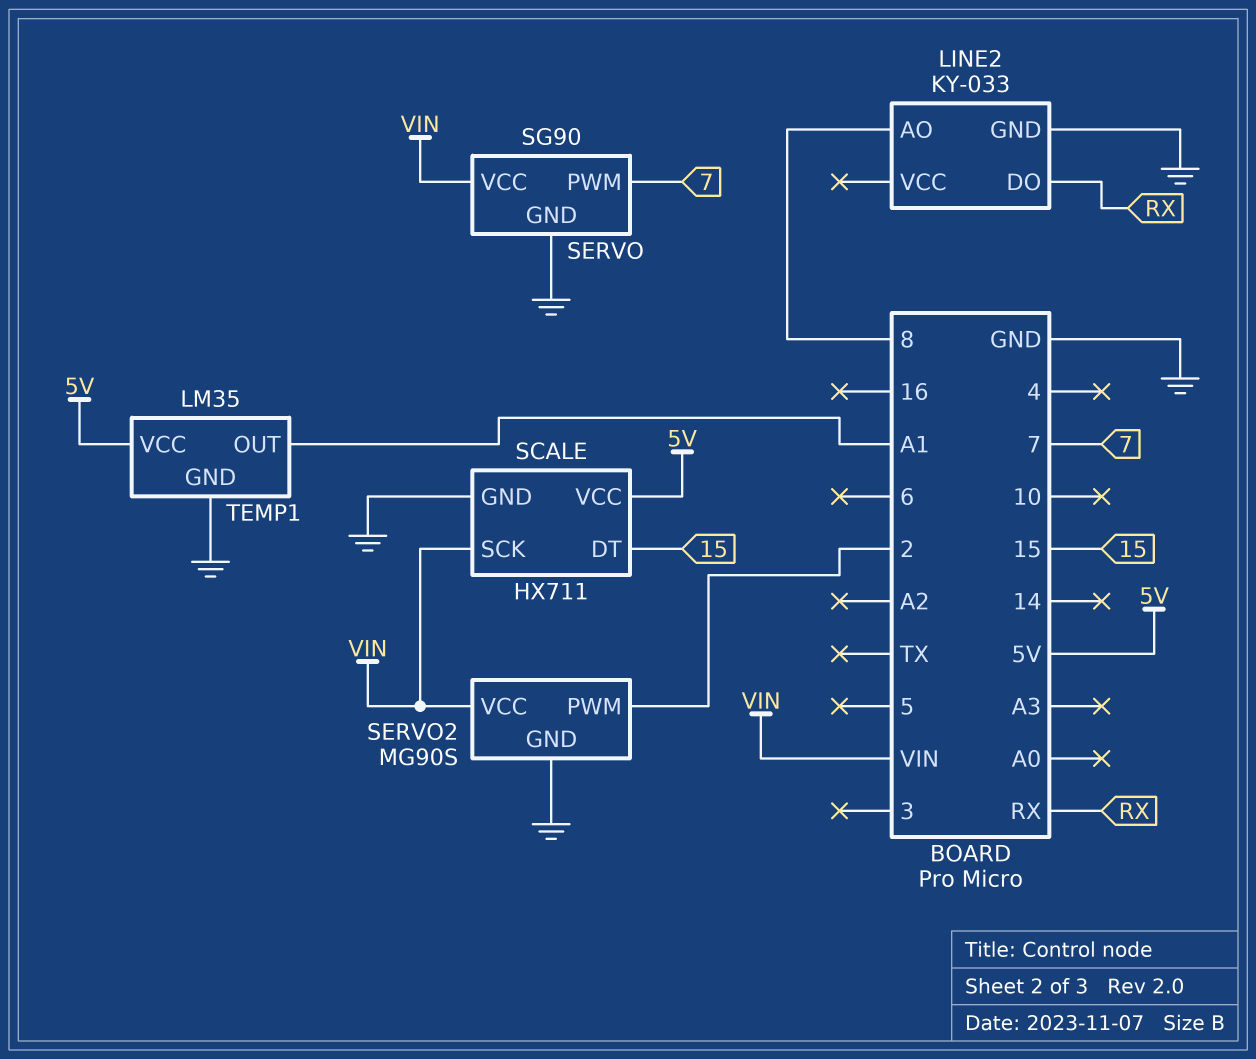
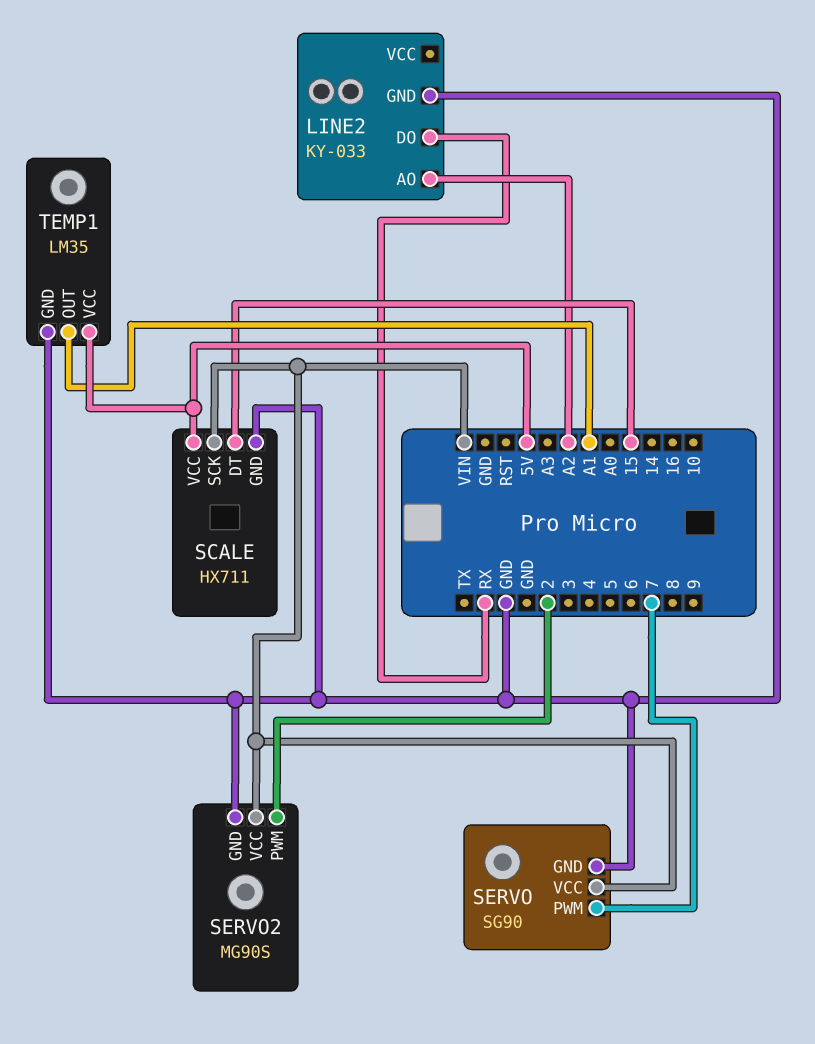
LINE2 pin AO: 8 -> A2

